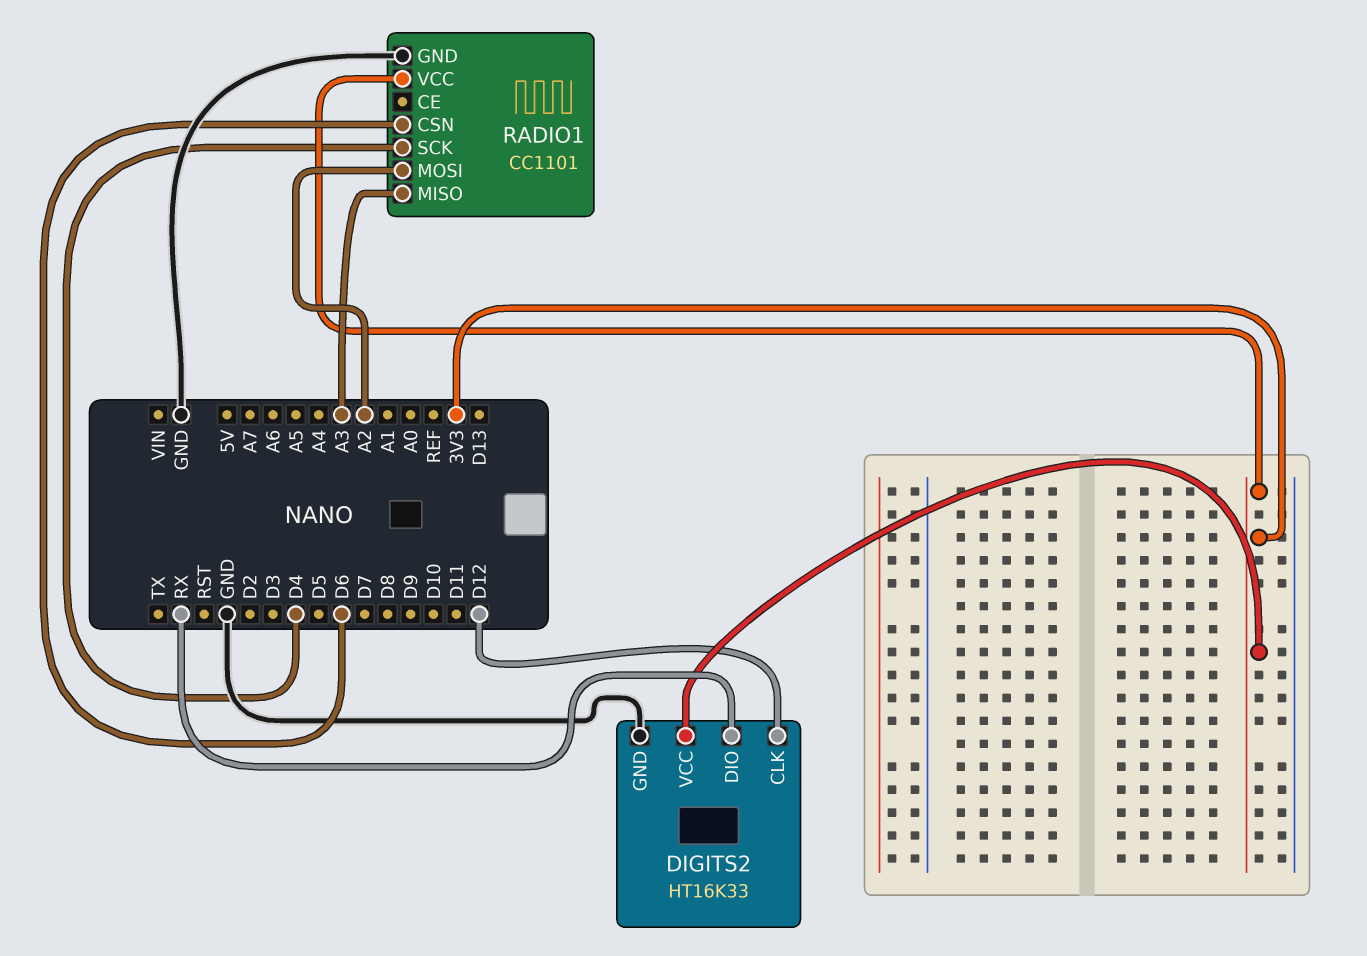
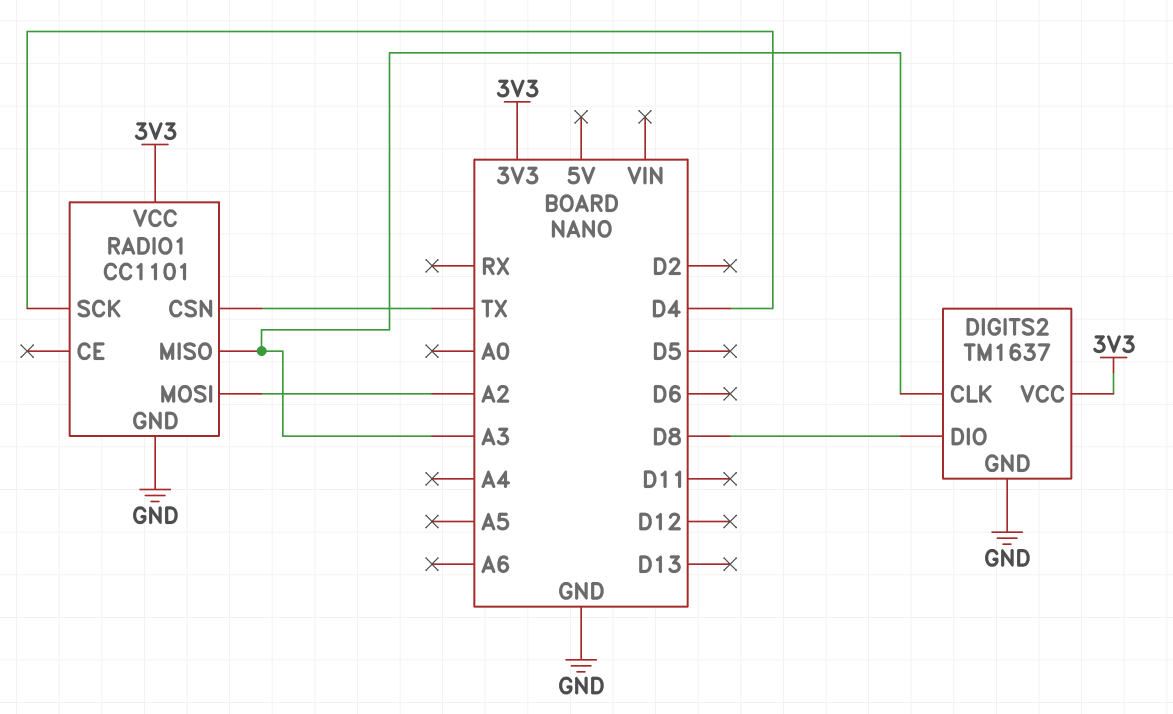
DIGITS2: HT16K33 -> TM1637
DIGITS2 pin CLK: D12 -> A3
DIGITS2 pin DIO: RX -> D8
RADIO1 pin CSN: D6 -> TX

